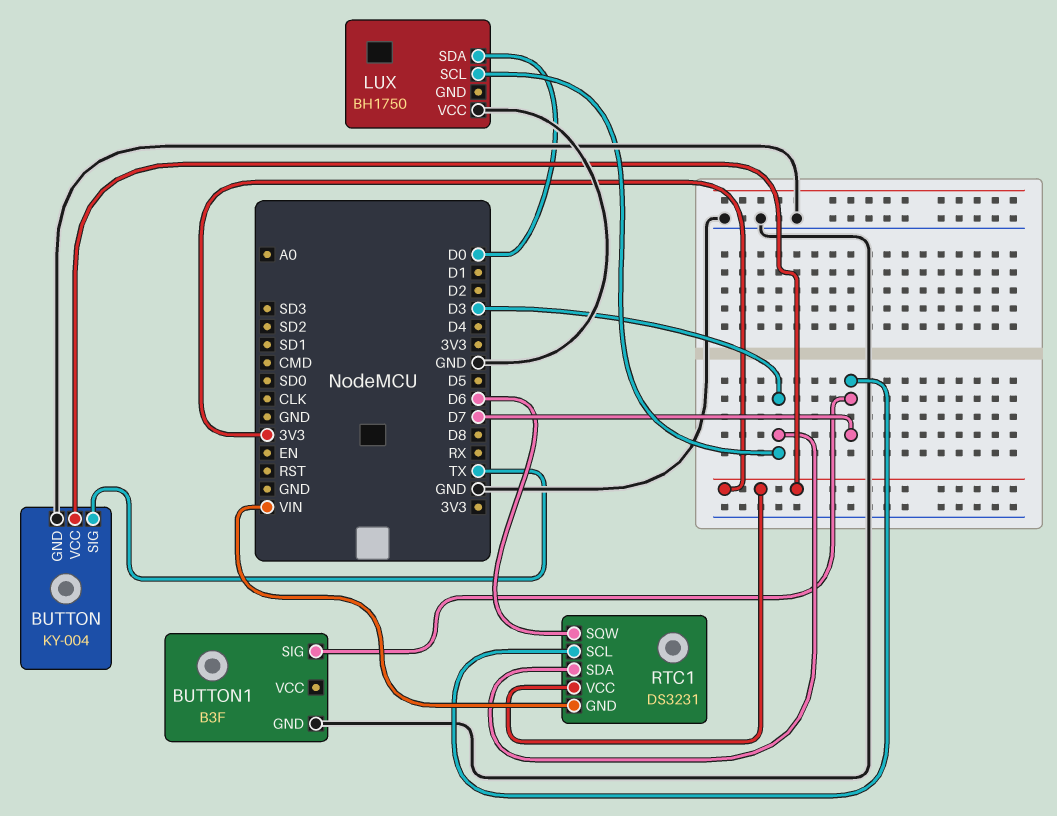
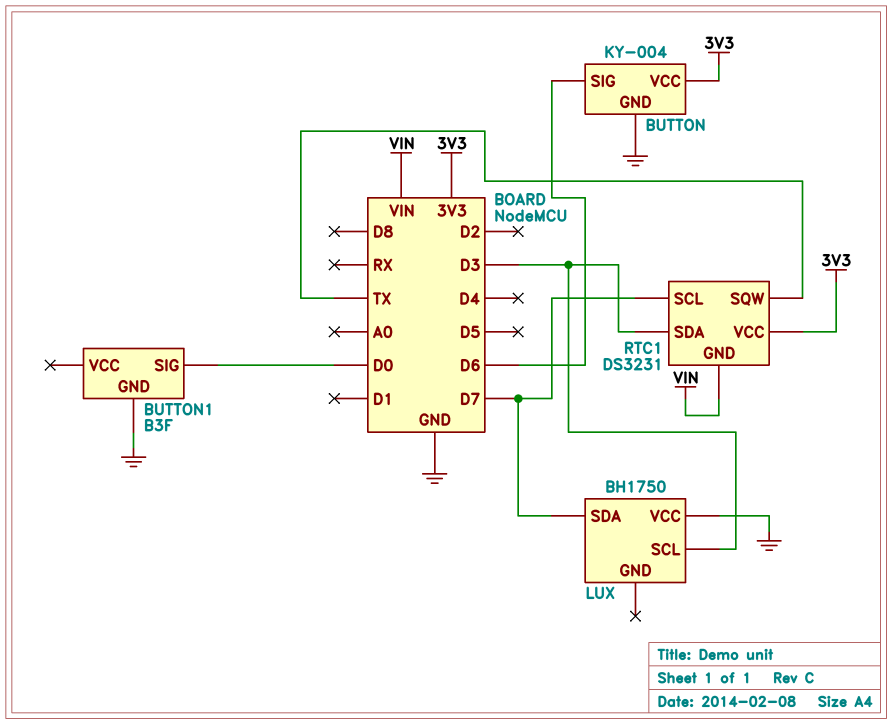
BUTTON pin SIG: TX -> D6
BUTTON1 pin SIG: D7 -> D0
LUX pin SDA: D0 -> D7
RTC1 pin SQW: D6 -> TX

